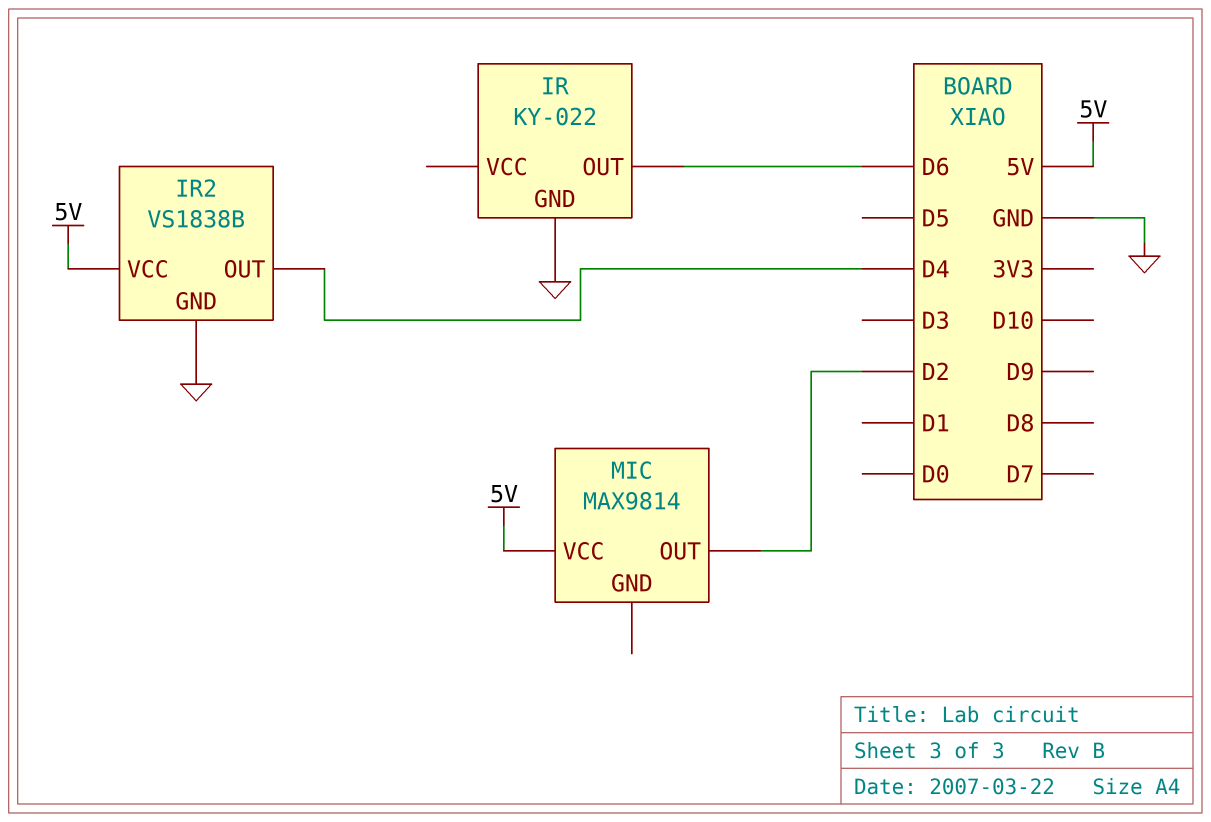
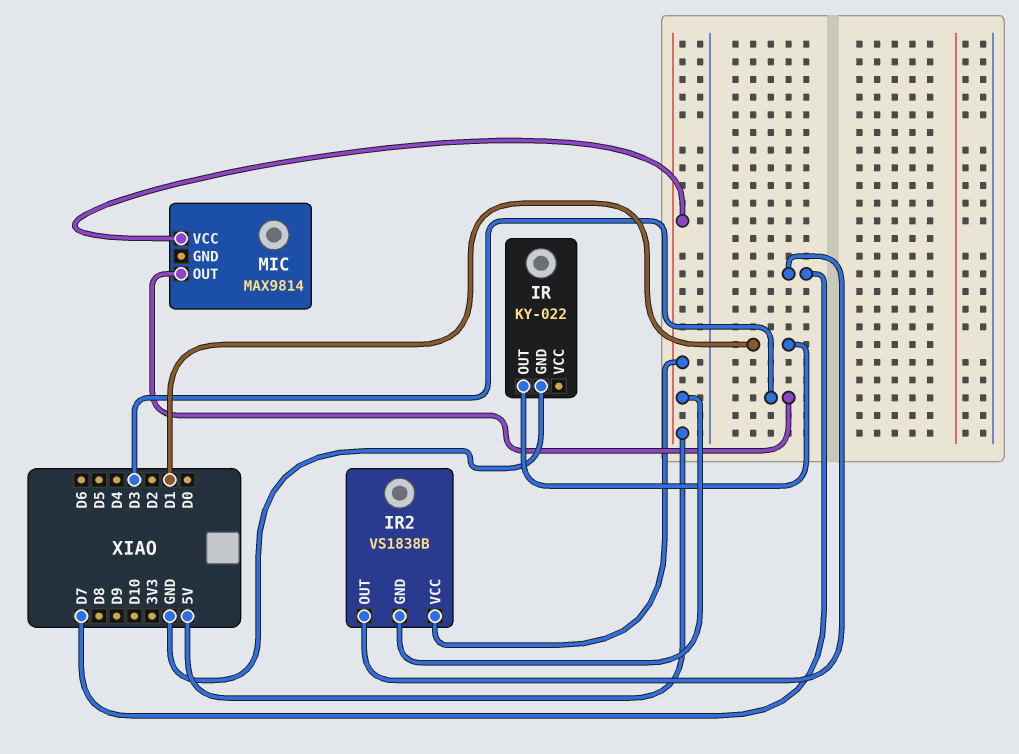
IR pin OUT: D6 -> D1
IR2 pin GND: GND -> 5V
IR2 pin OUT: D4 -> D7
MIC pin OUT: D2 -> D3

